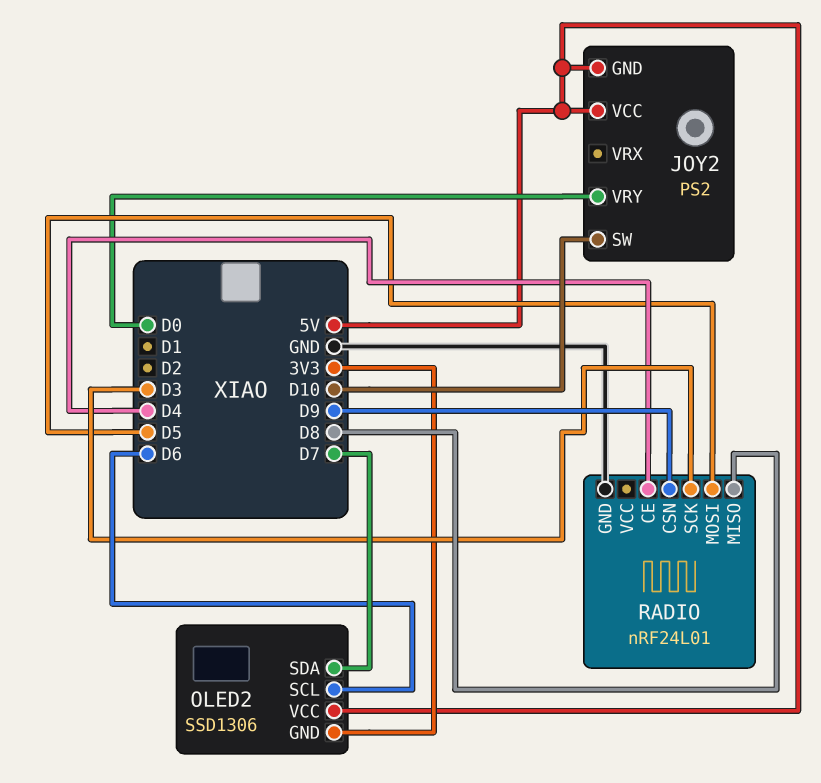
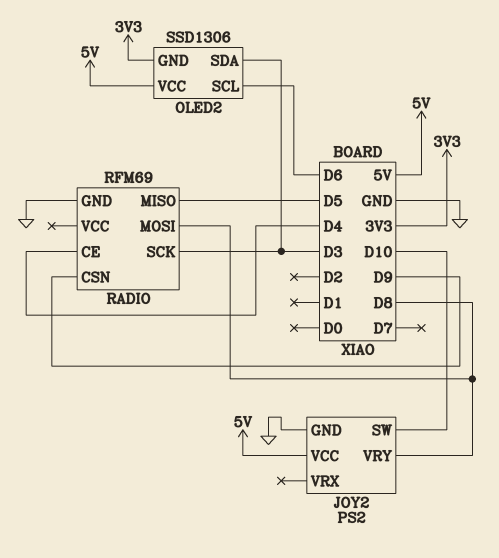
JOY2 pin GND: 5V -> GND
JOY2 pin VRY: D0 -> D8
OLED2 pin SDA: D7 -> D3
RADIO: nRF24L01 -> RFM69
RADIO pin MISO: D8 -> D5
RADIO pin MOSI: D5 -> D8

